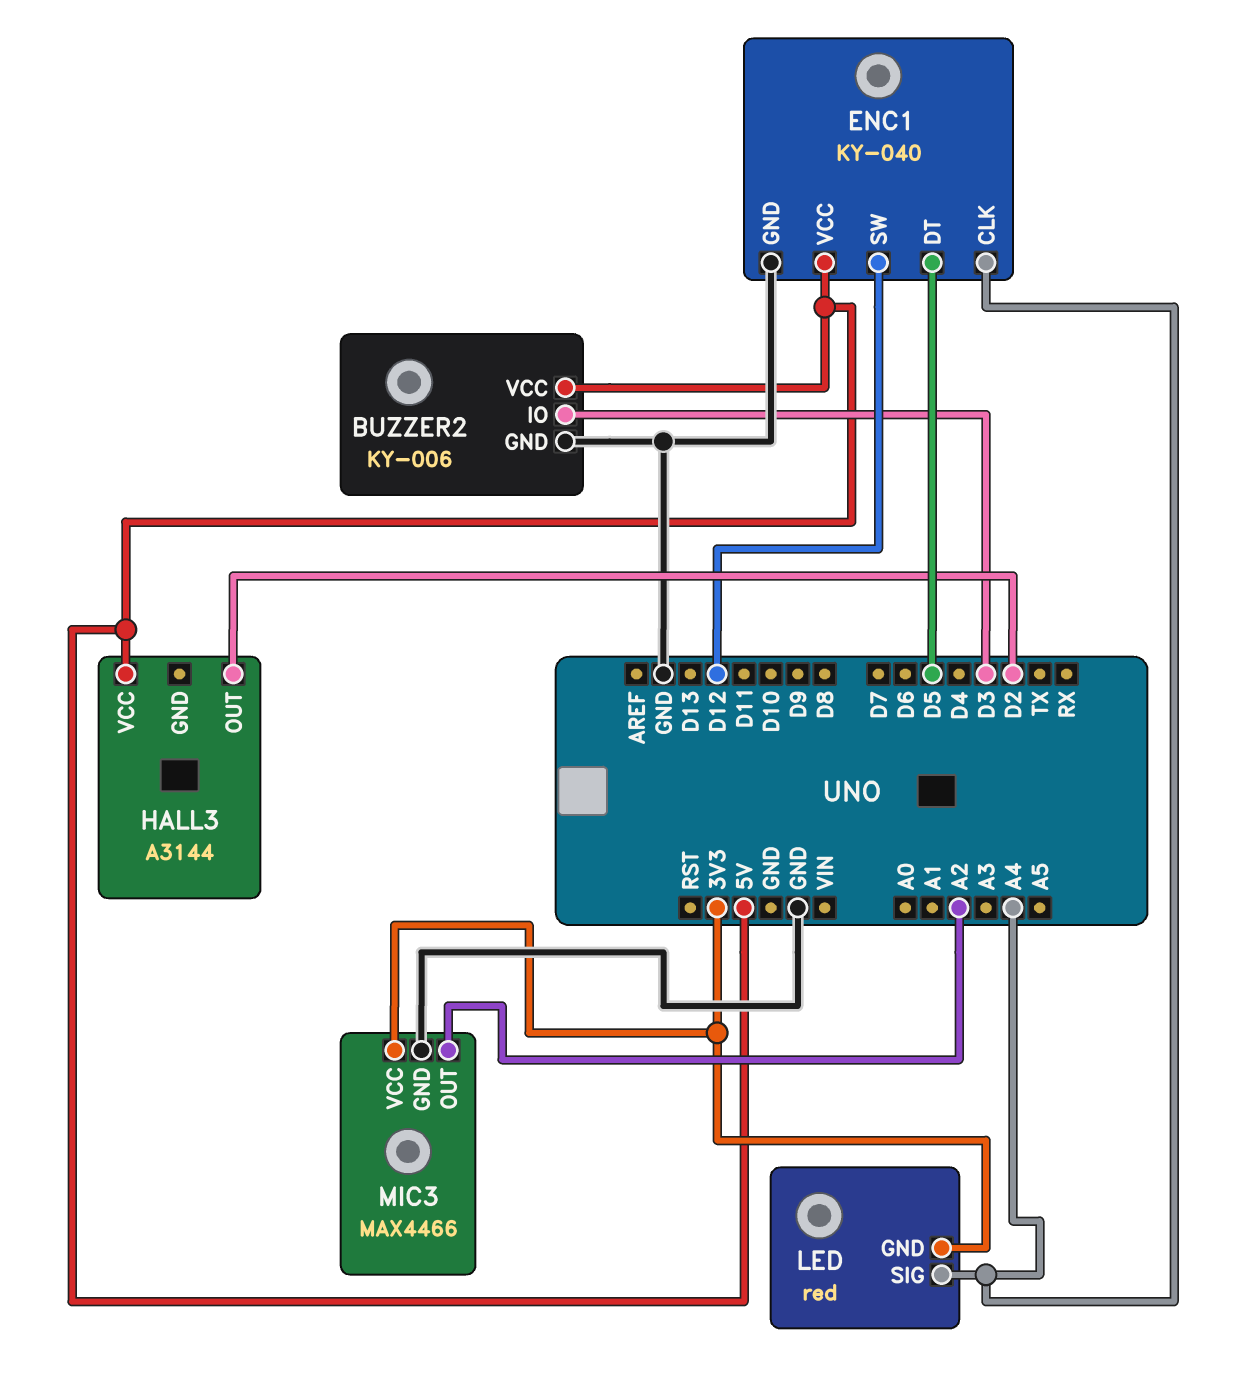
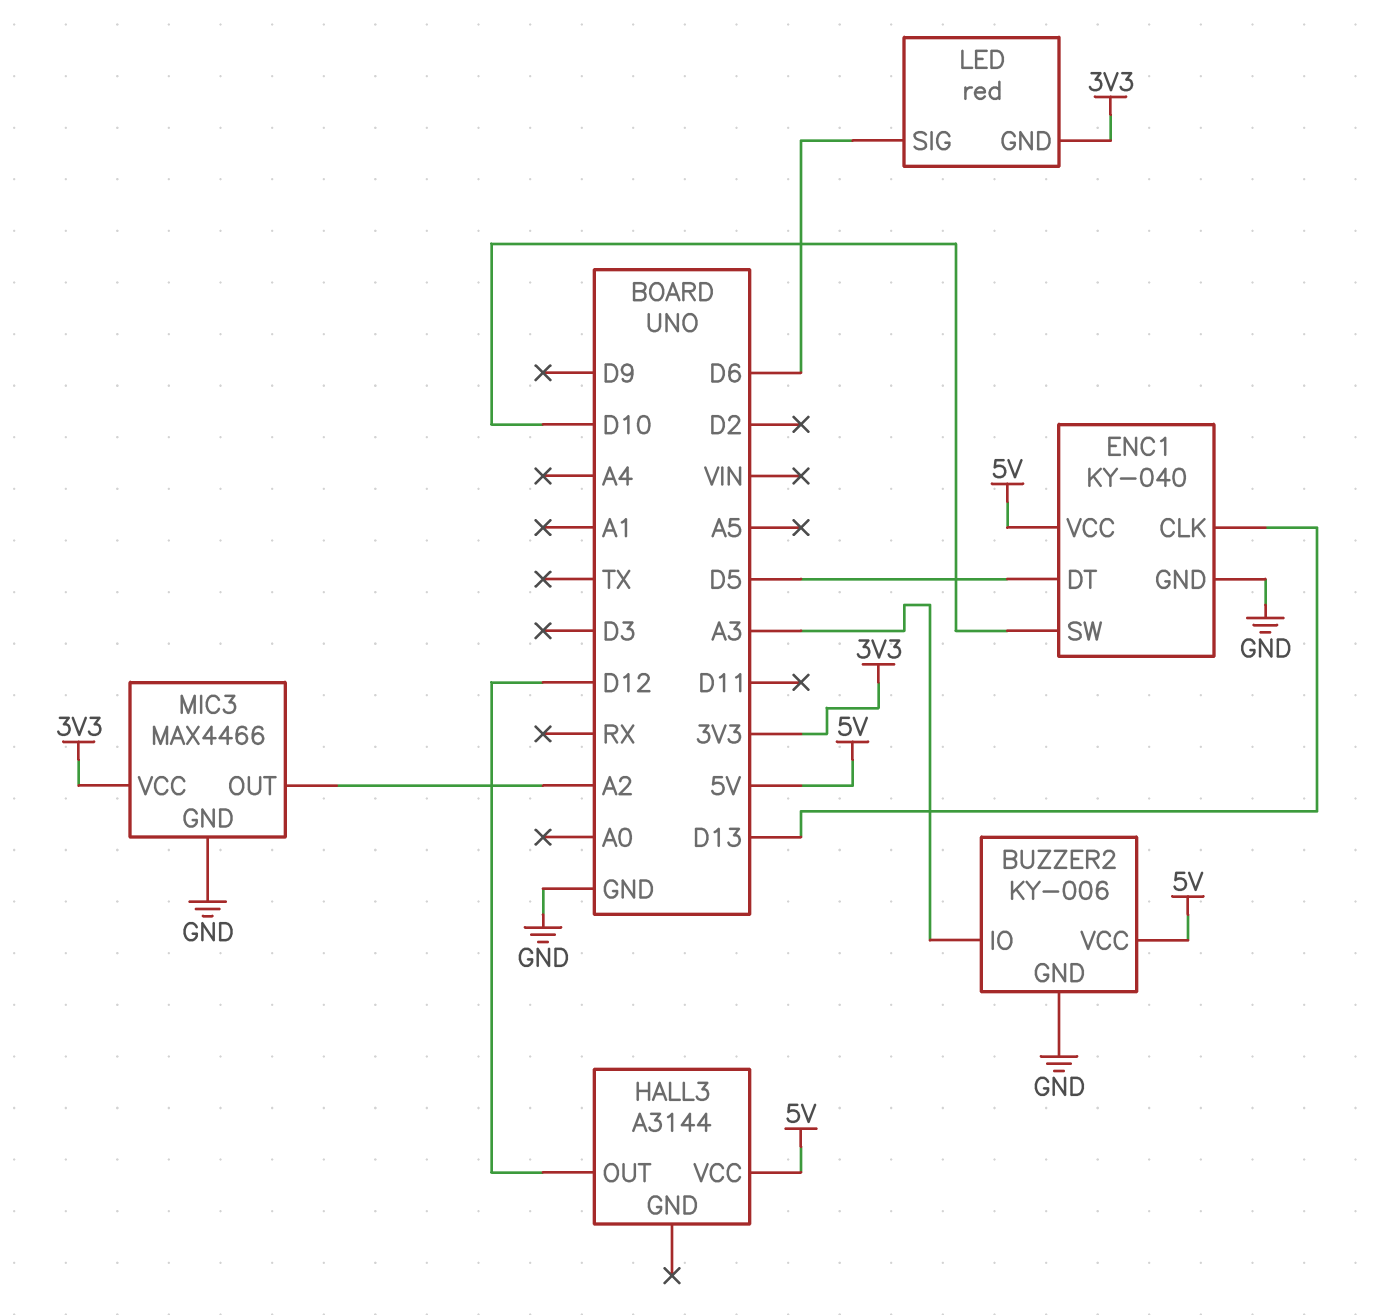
BUZZER2 pin IO: D3 -> A3
ENC1 pin CLK: A4 -> D13
ENC1 pin SW: D12 -> D10
HALL3 pin OUT: D2 -> D12
LED pin SIG: A4 -> D6

